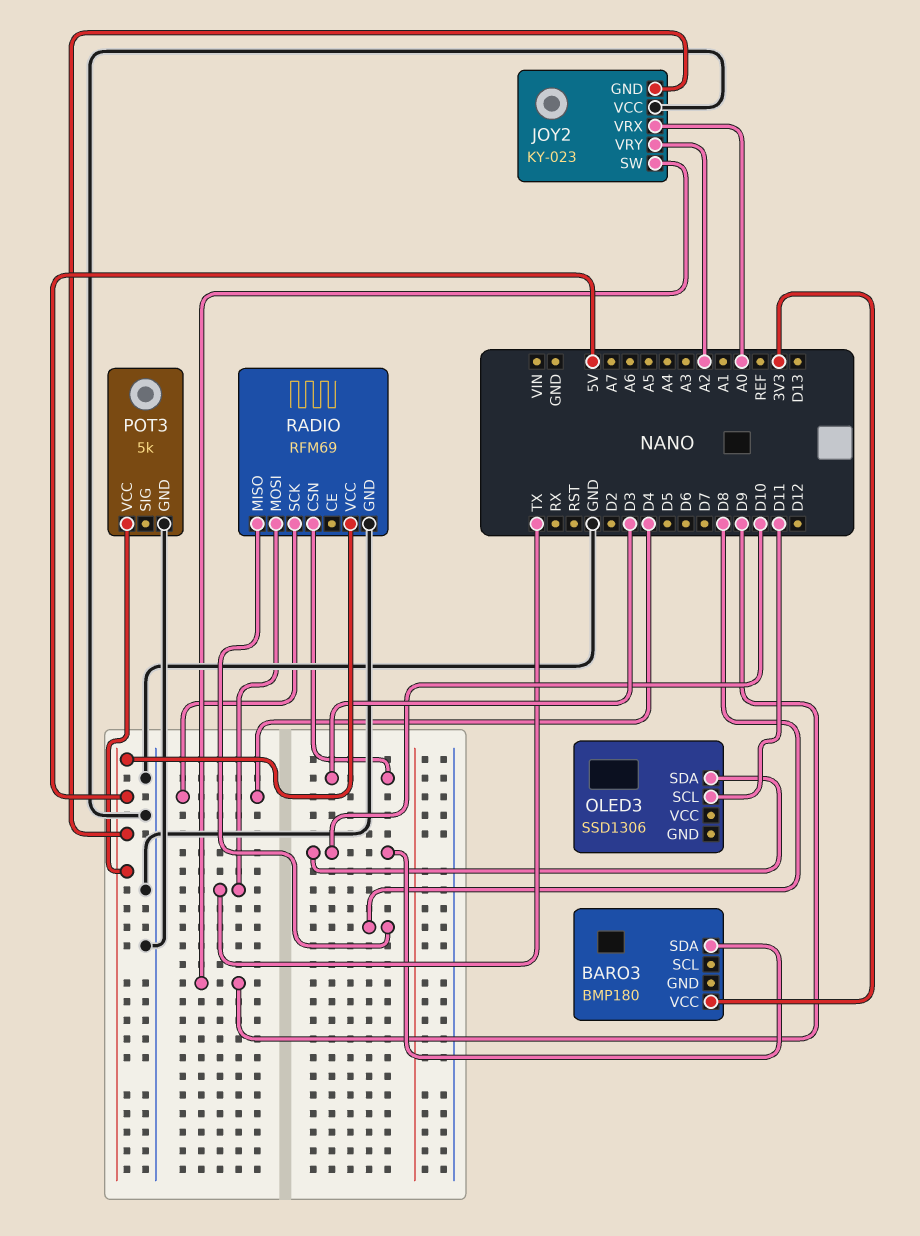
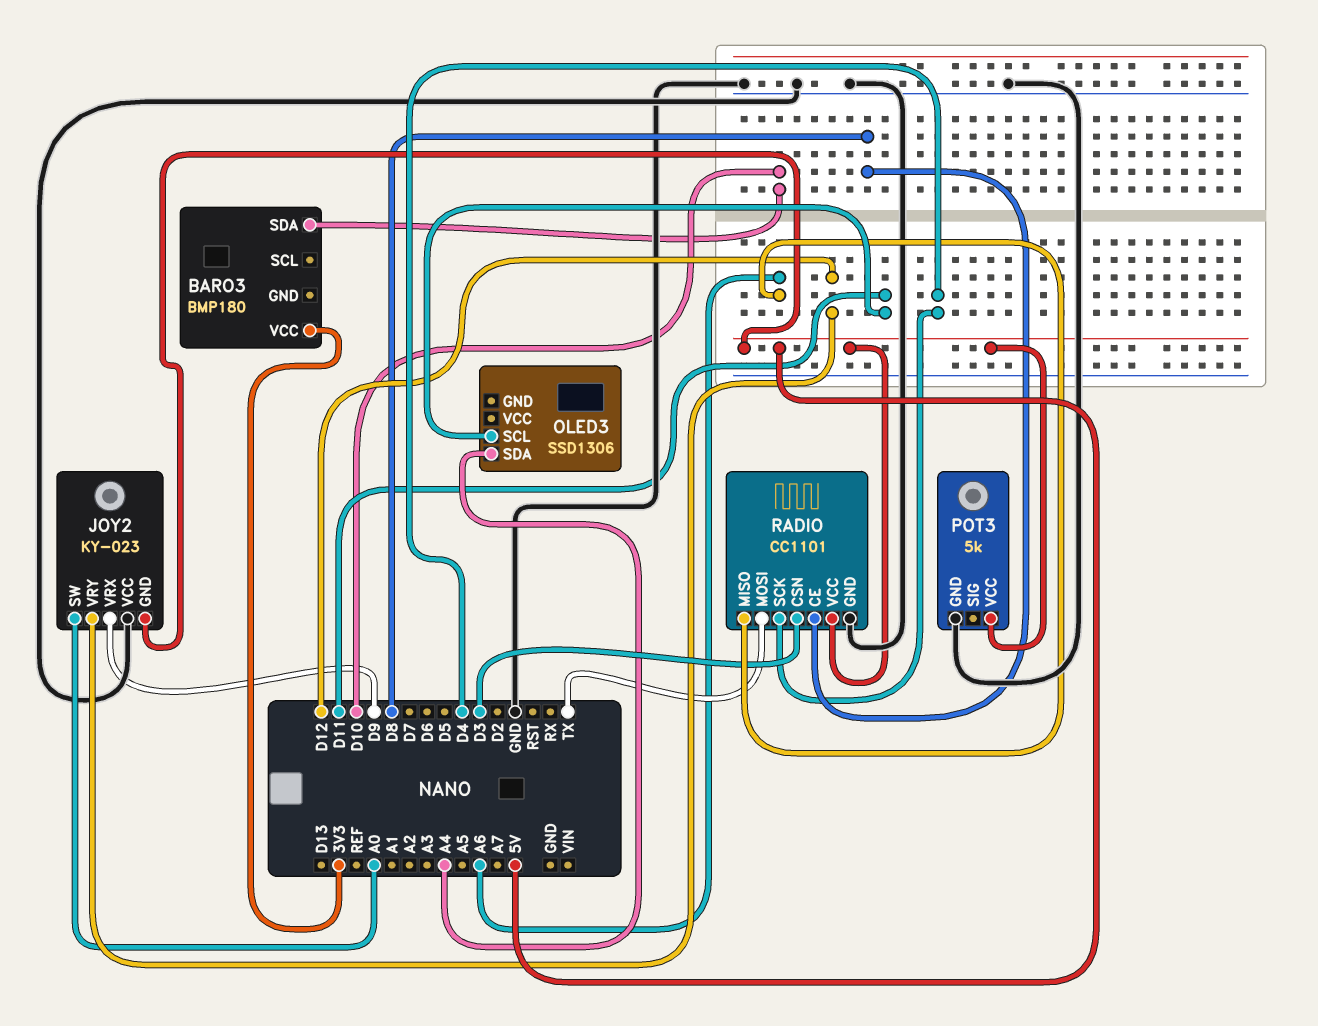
JOY2 pin SW: D9 -> A0
JOY2 pin VRX: A0 -> D9
JOY2 pin VRY: A2 -> D12
OLED3 pin SDA: D10 -> A4
RADIO: RFM69 -> CC1101
RADIO pin CE: none -> D8
RADIO pin MISO: D8 -> A6

